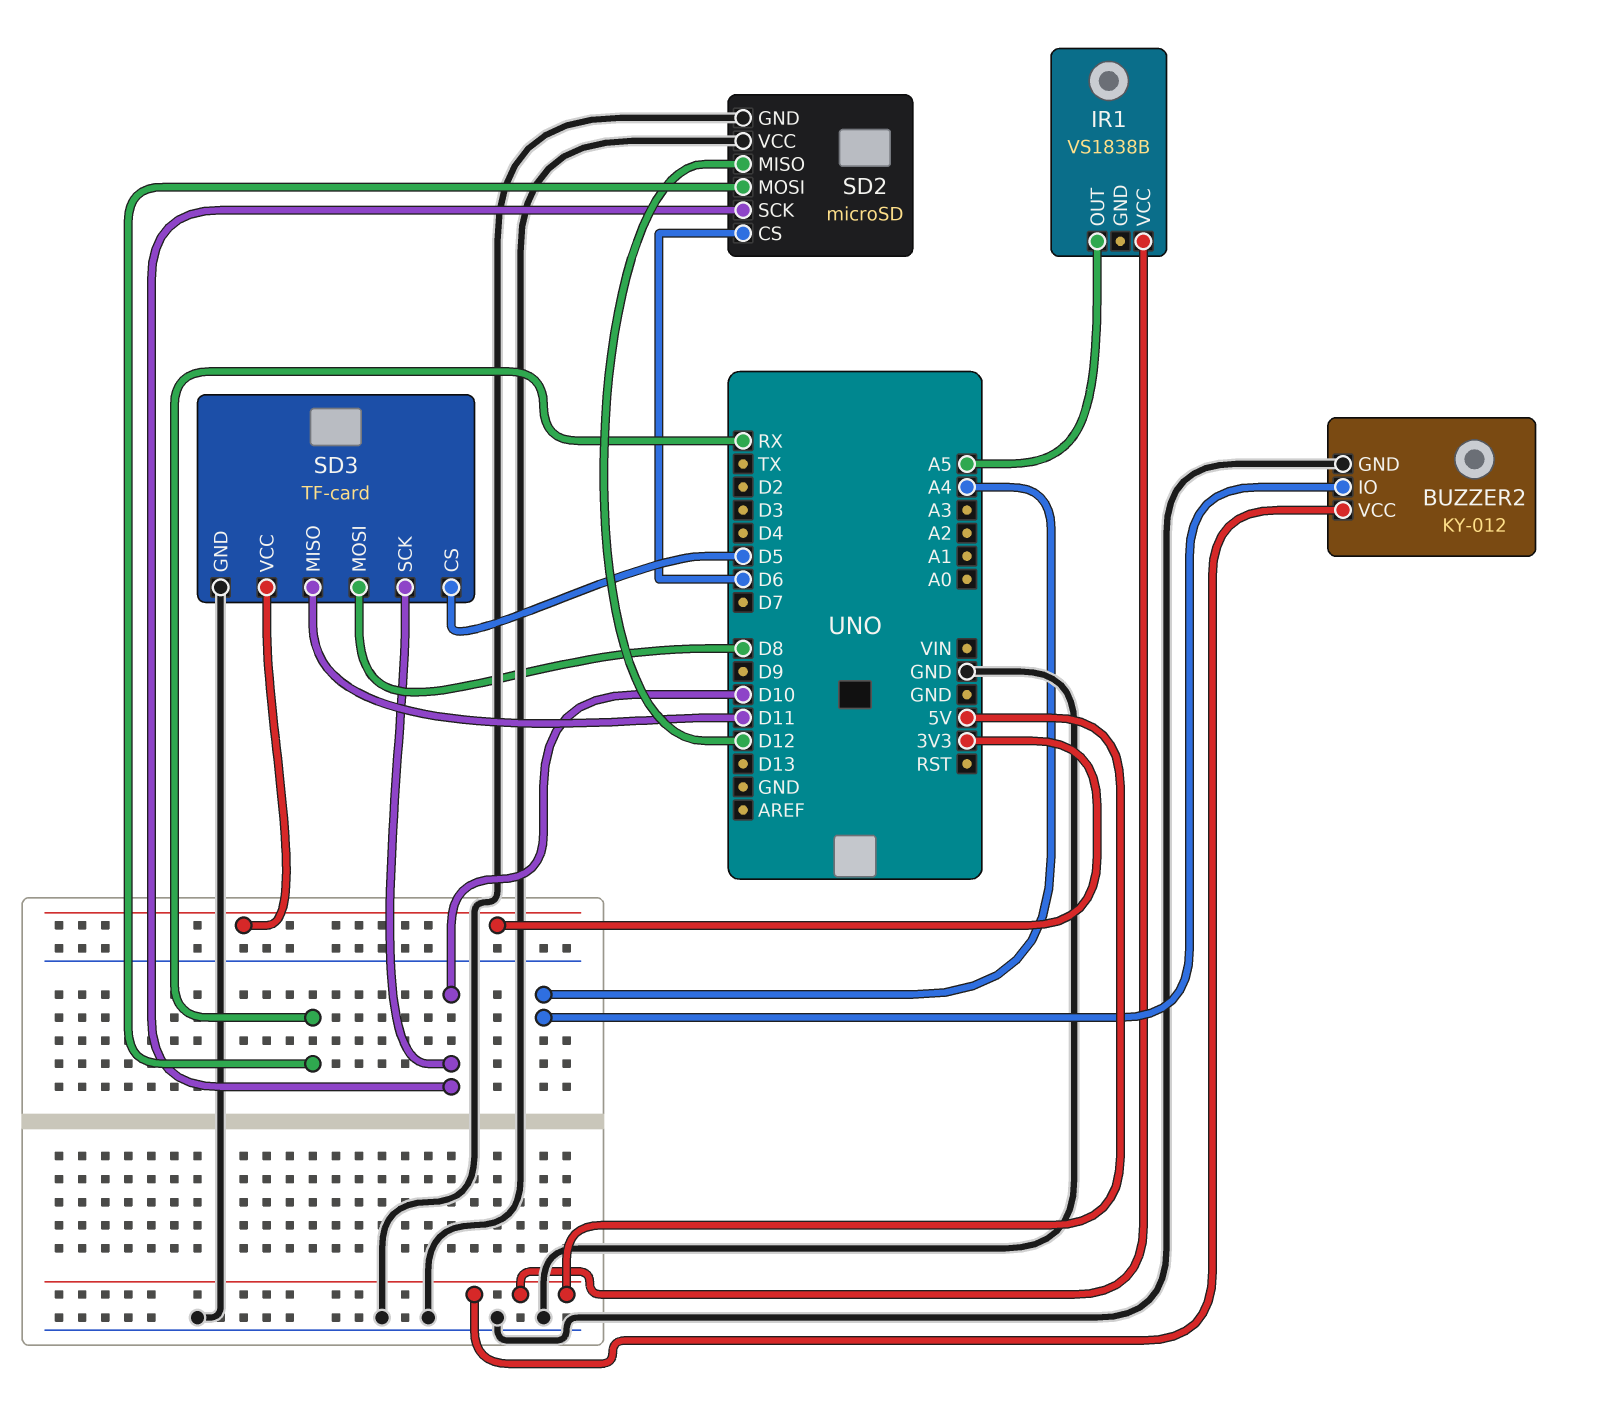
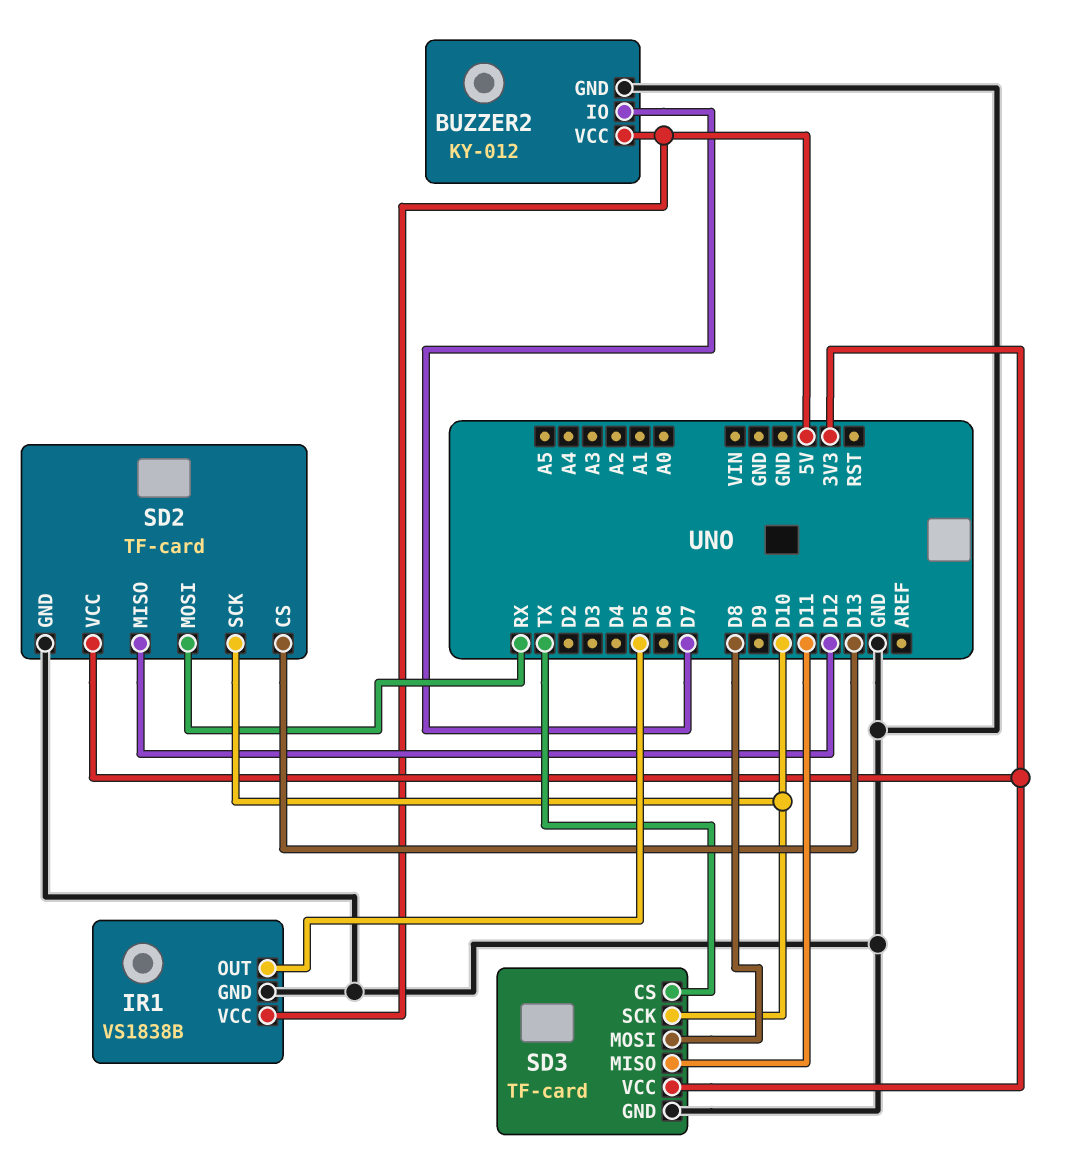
BUZZER2 pin IO: A4 -> D7
IR1 pin GND: none -> GND
IR1 pin OUT: A5 -> D5
SD2: microSD -> TF-card
SD2 pin CS: D6 -> D13
SD2 pin VCC: GND -> 3V3
SD3 pin CS: D5 -> TX

